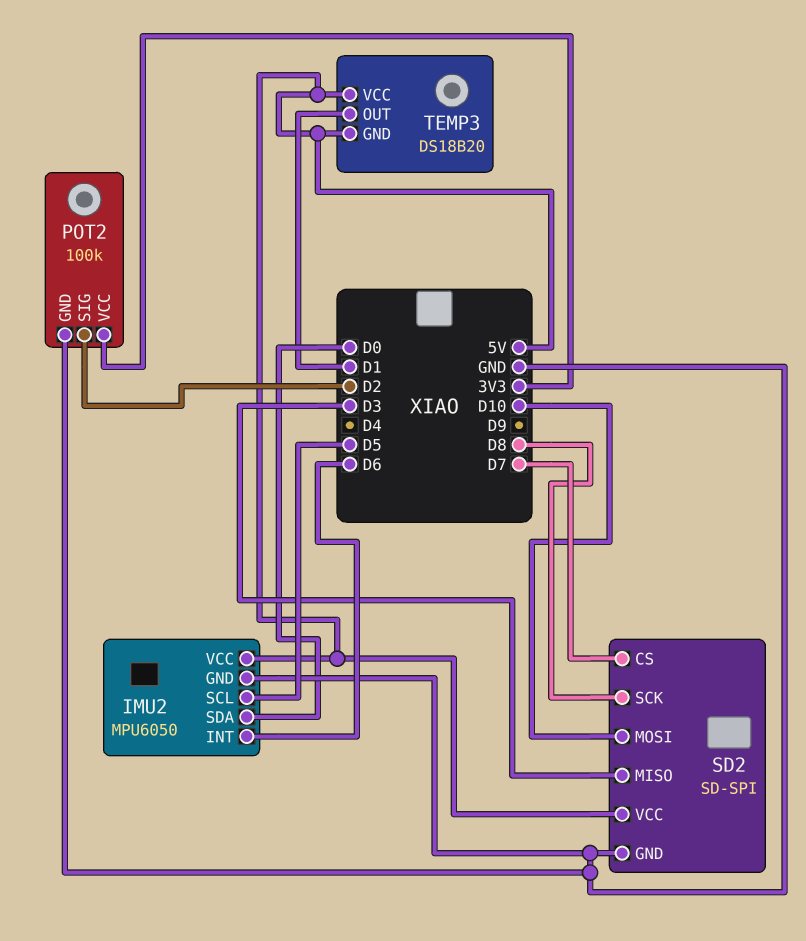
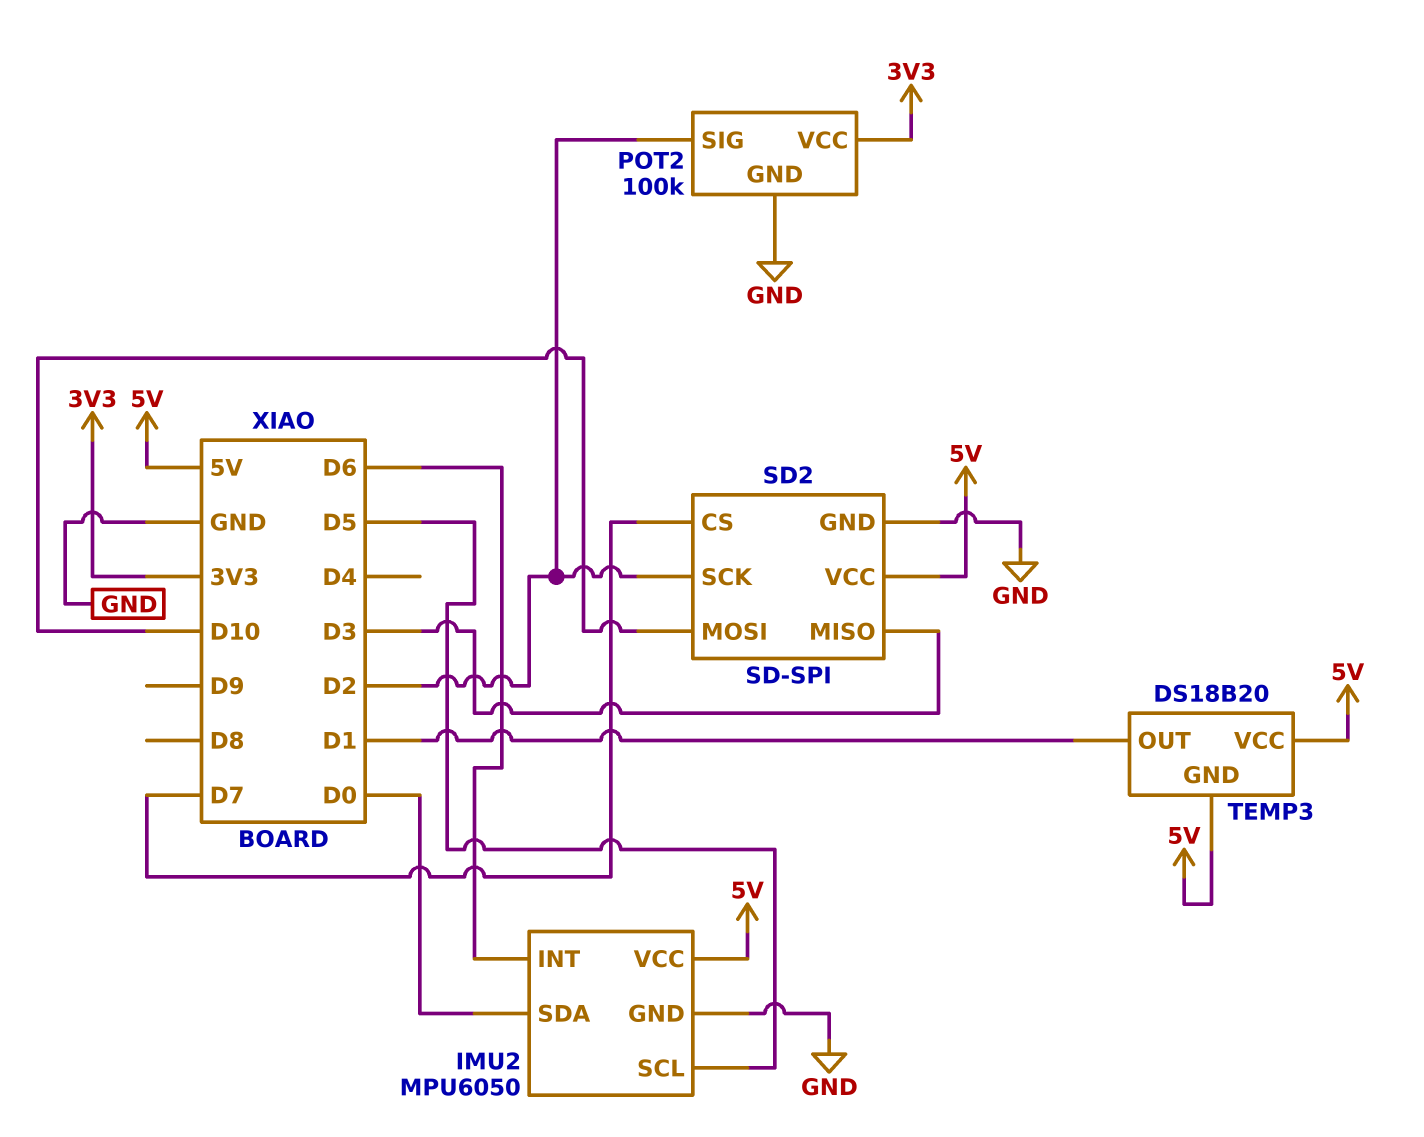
SD2 pin SCK: D8 -> D2

